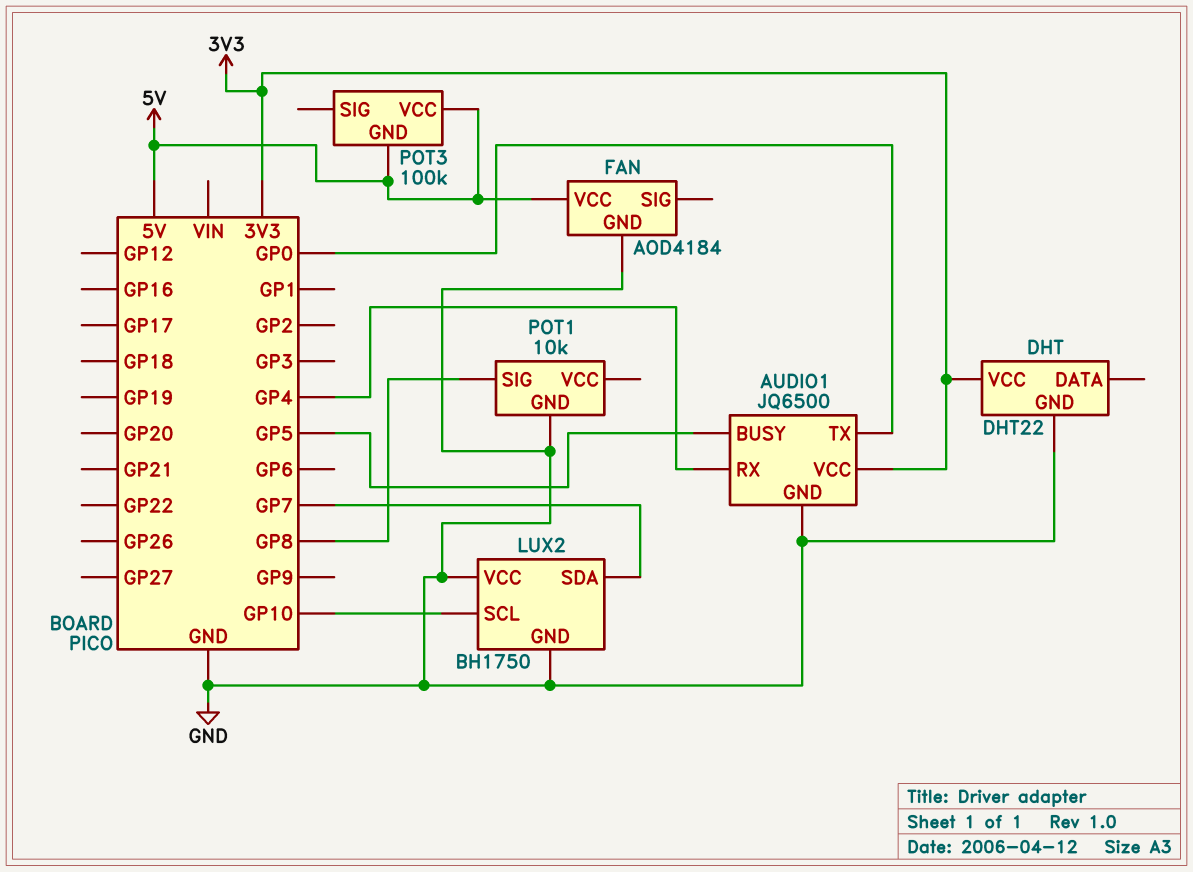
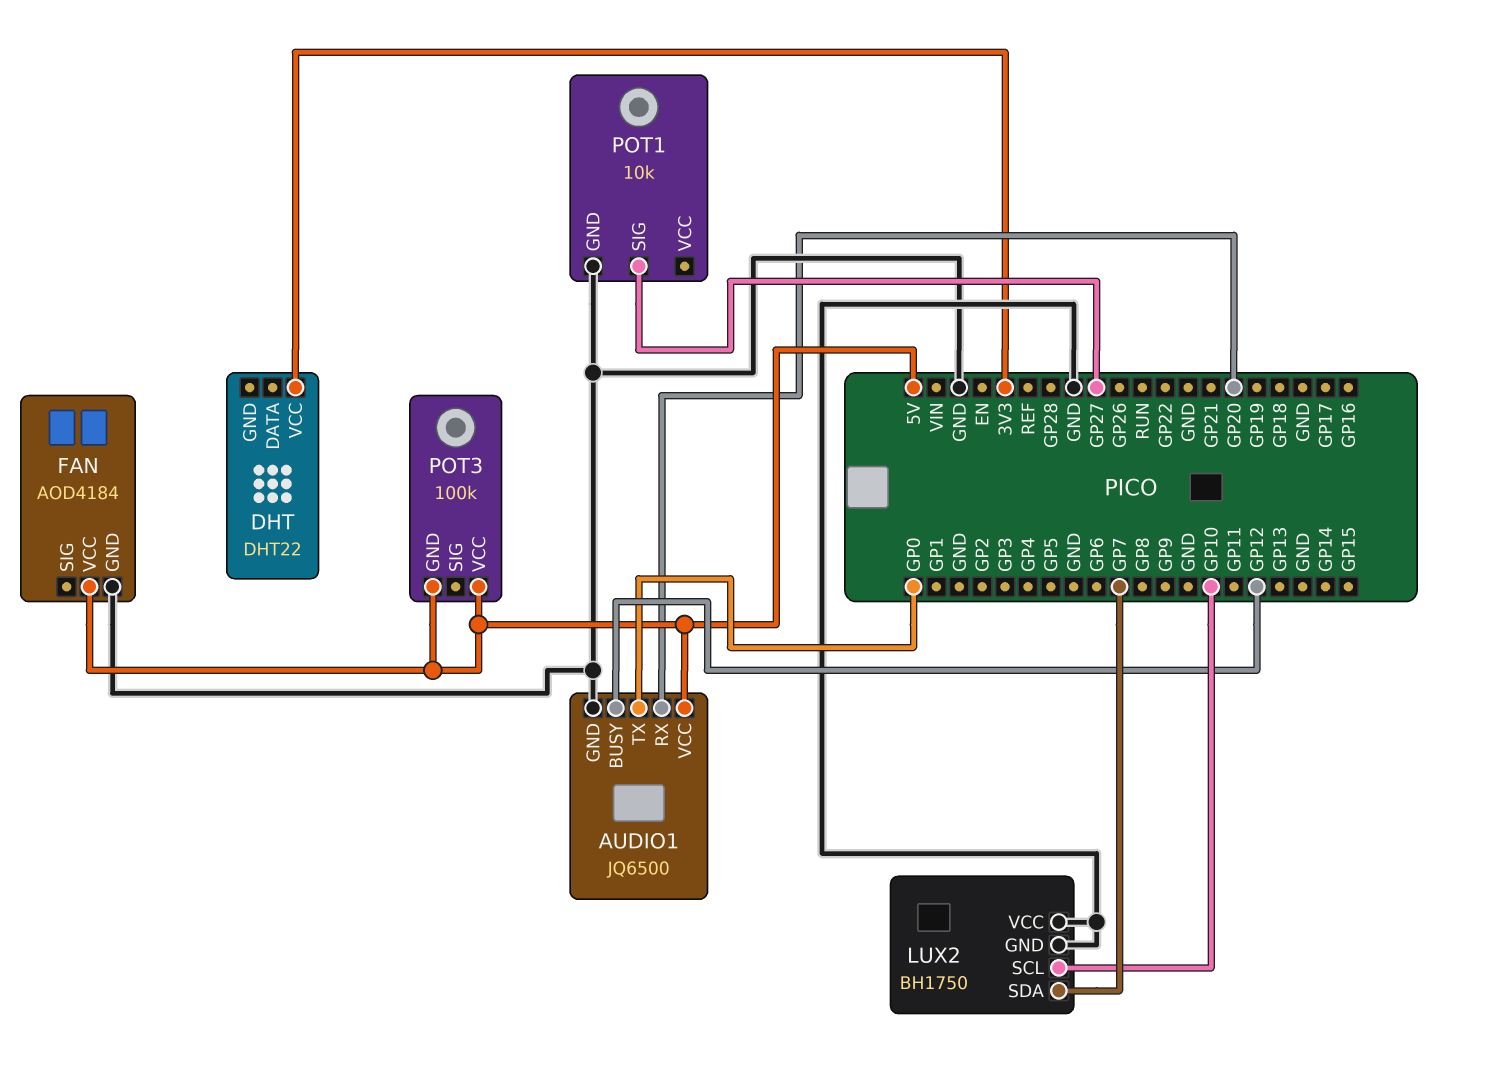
AUDIO1 pin BUSY: GP5 -> GP12
AUDIO1 pin RX: GP4 -> GP20
AUDIO1 pin VCC: 3V3 -> 5V
DHT pin GND: GND -> none
POT1 pin SIG: GP8 -> GP27

